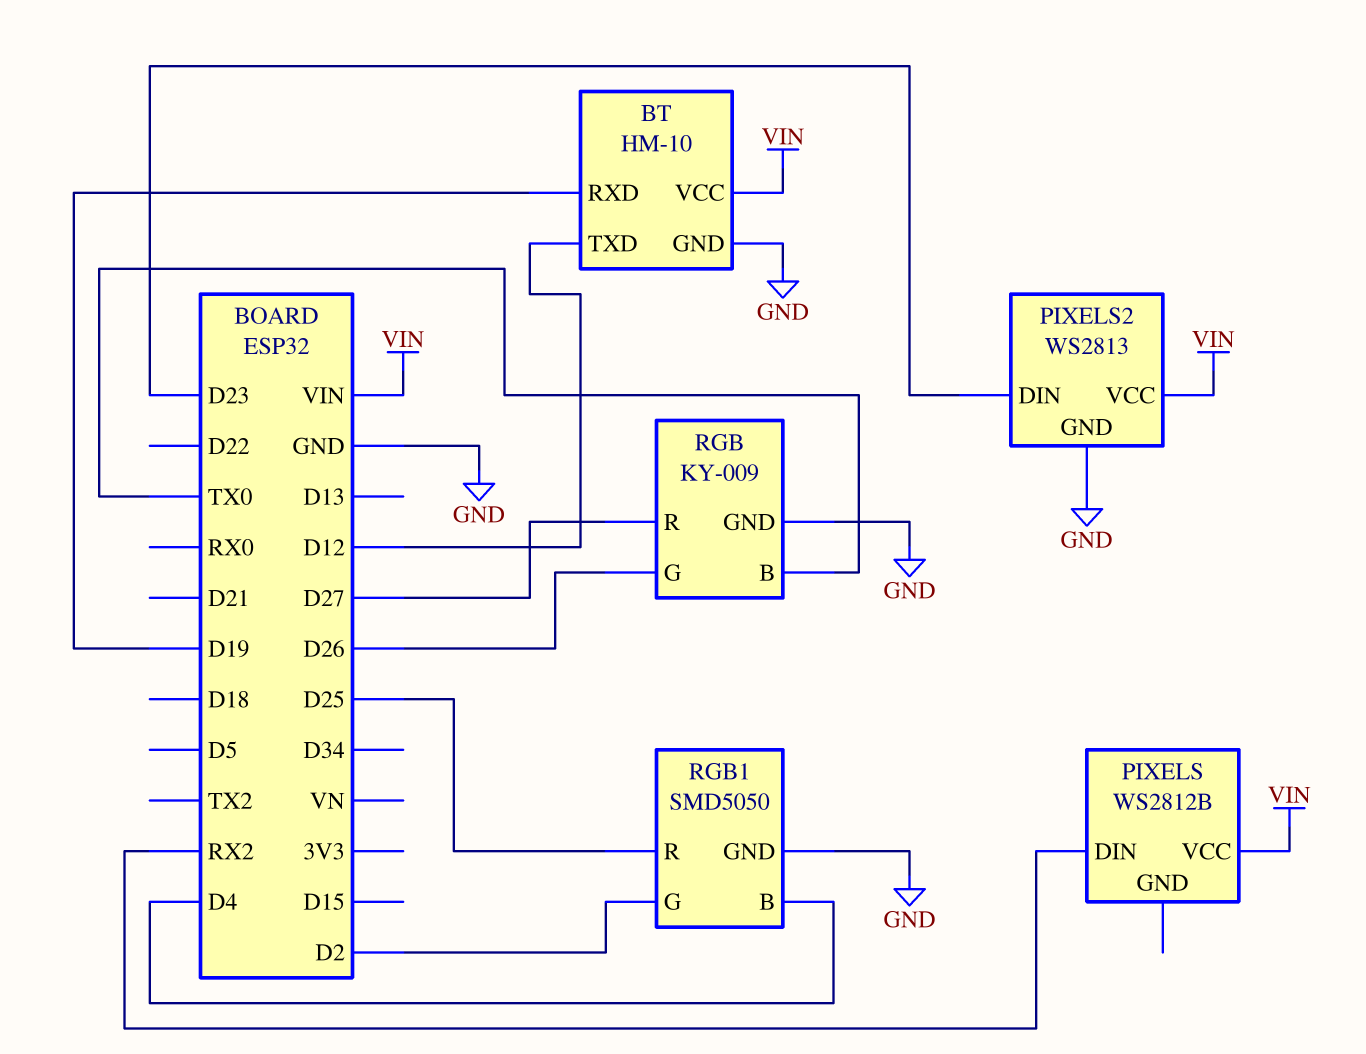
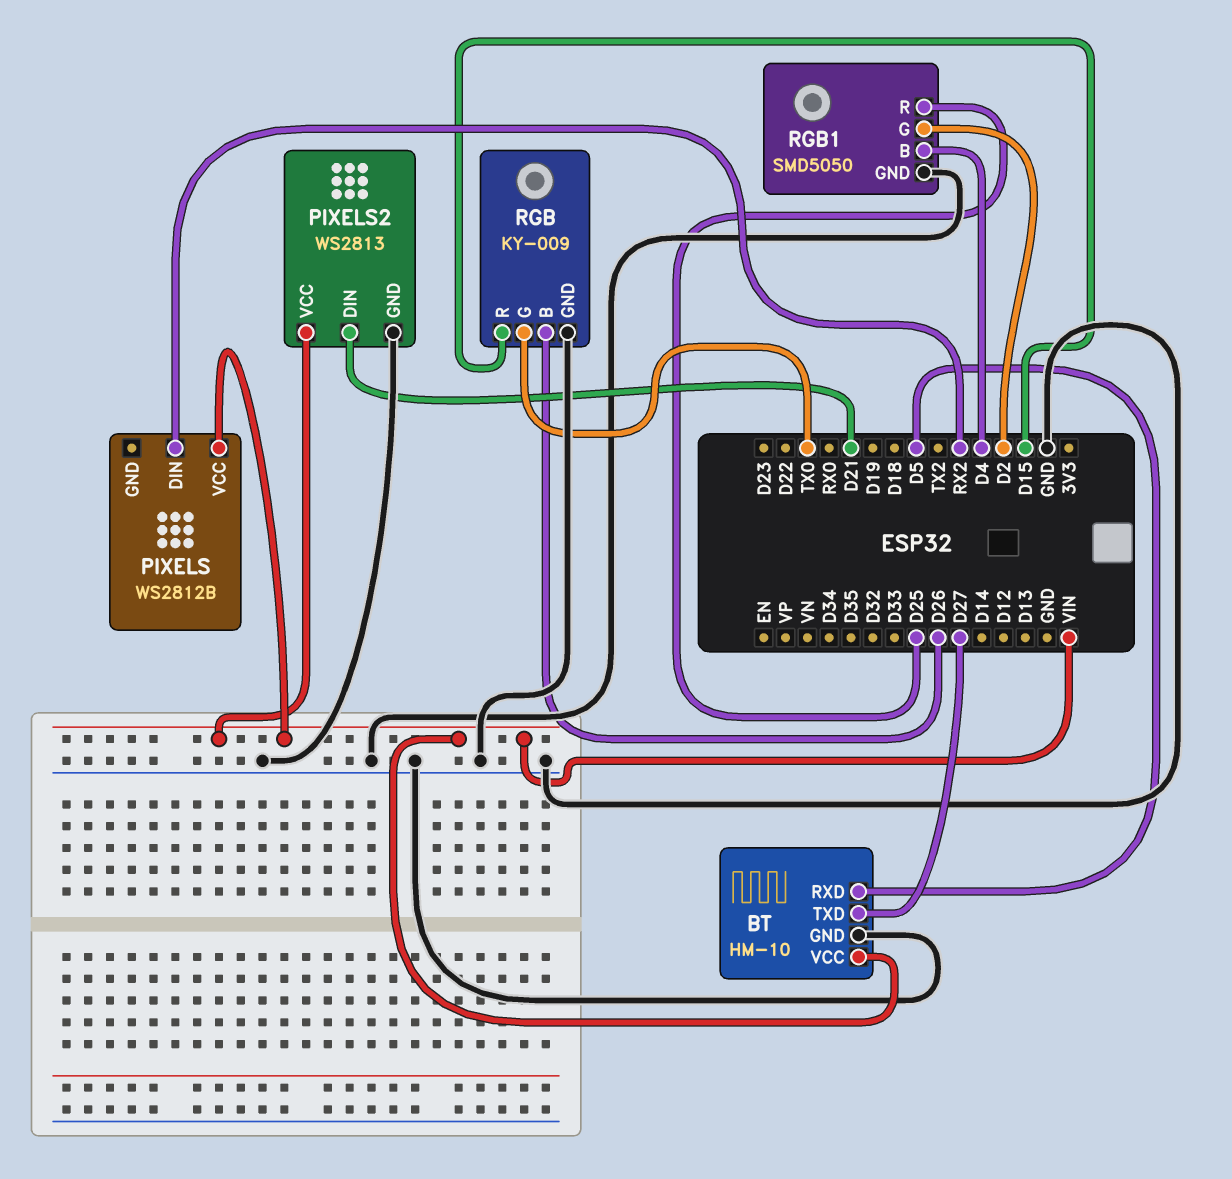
BT pin RXD: D19 -> D5
BT pin TXD: D12 -> D27
PIXELS2 pin DIN: D23 -> D21
RGB pin B: TX0 -> D26
RGB pin G: D26 -> TX0
RGB pin R: D27 -> D15

